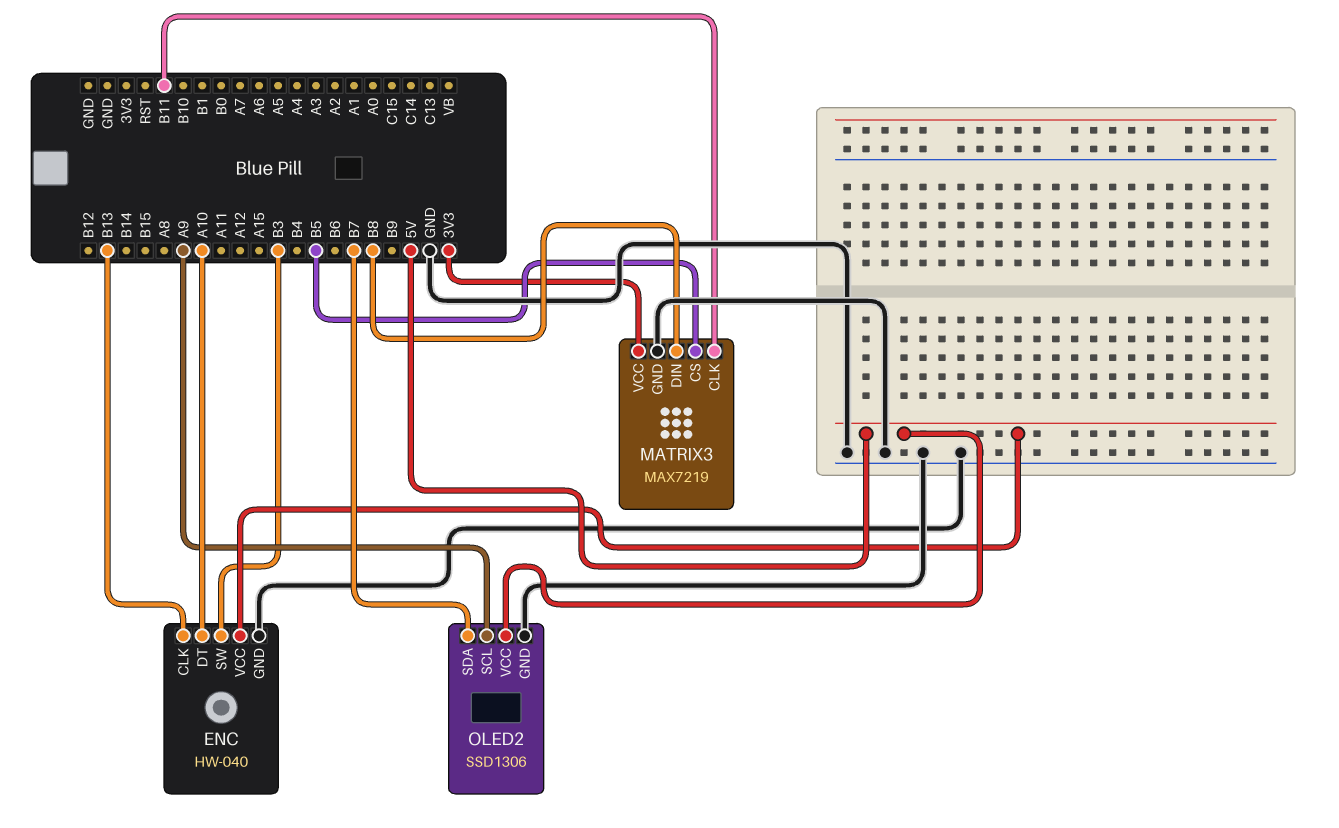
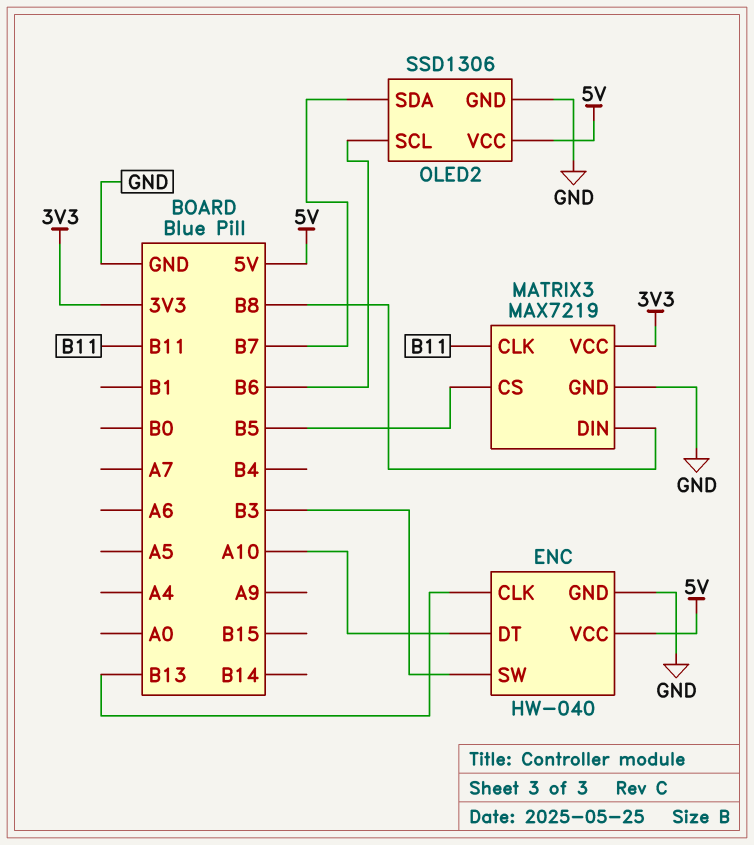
OLED2 pin SCL: A9 -> B6

